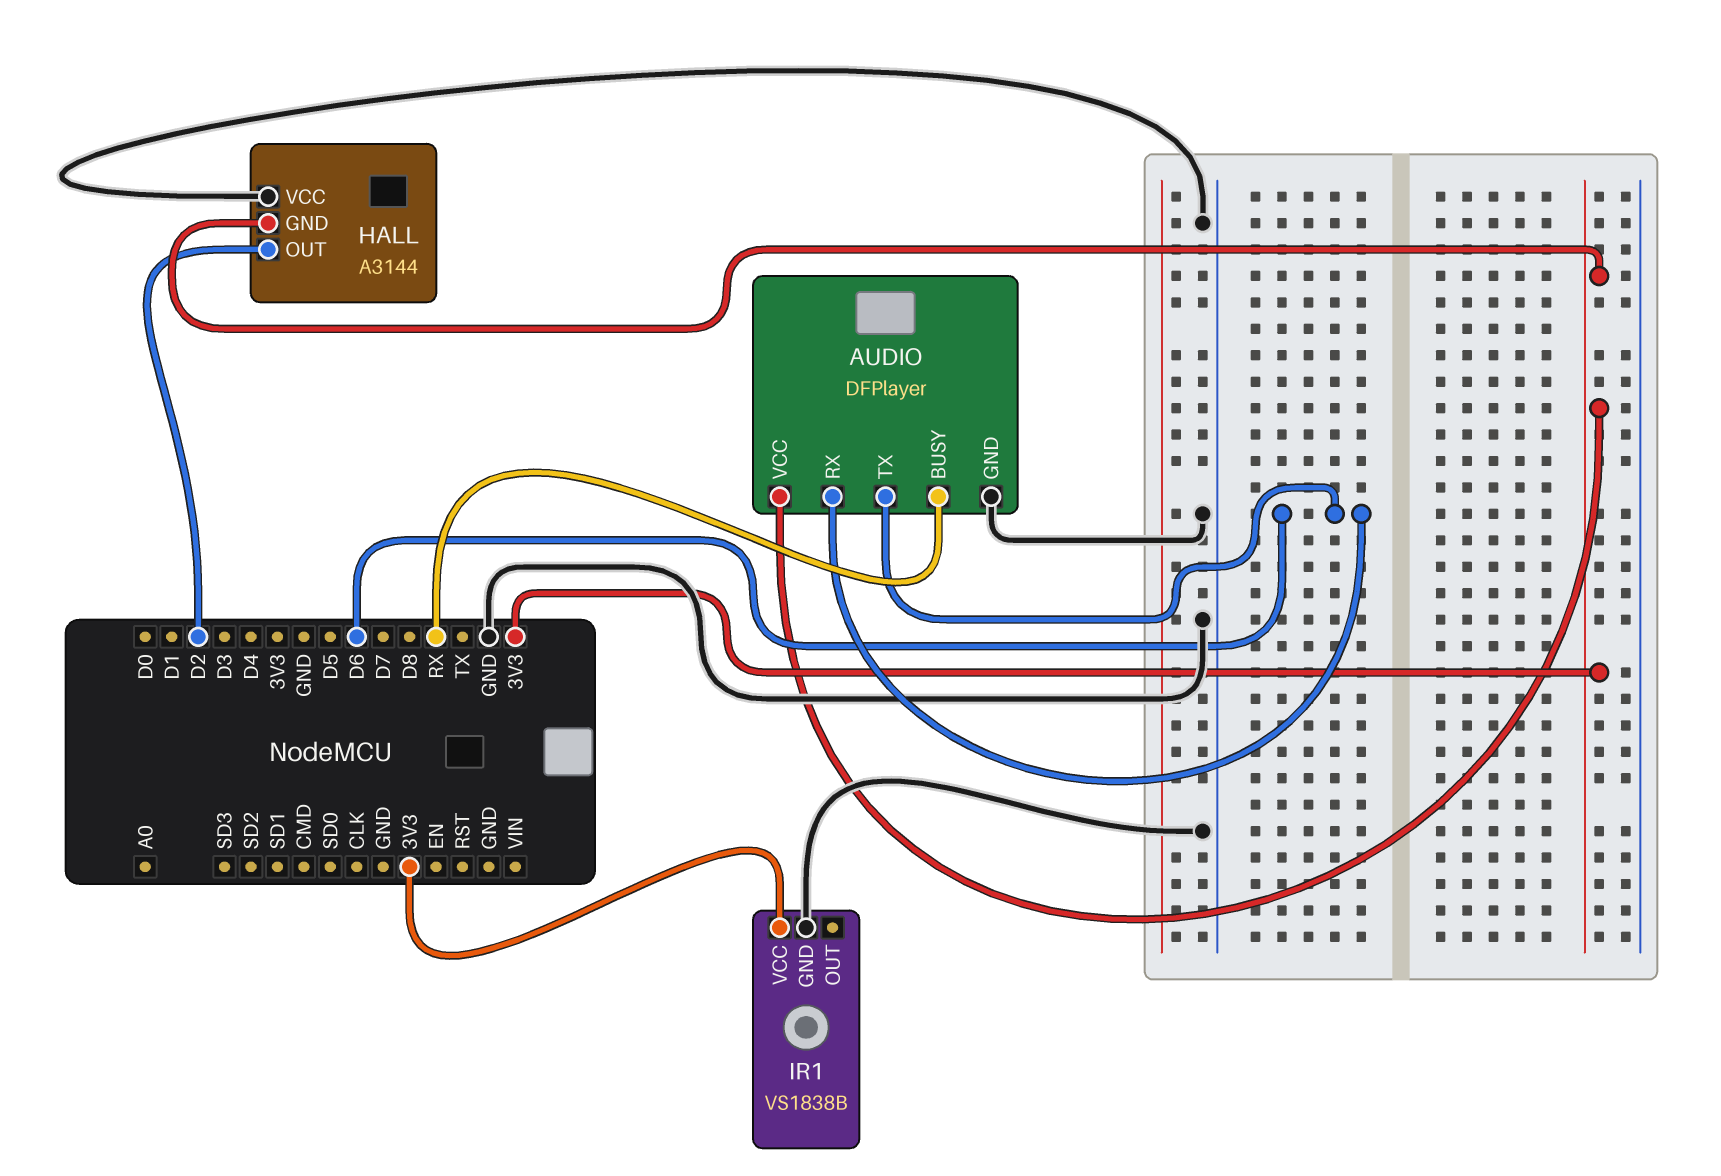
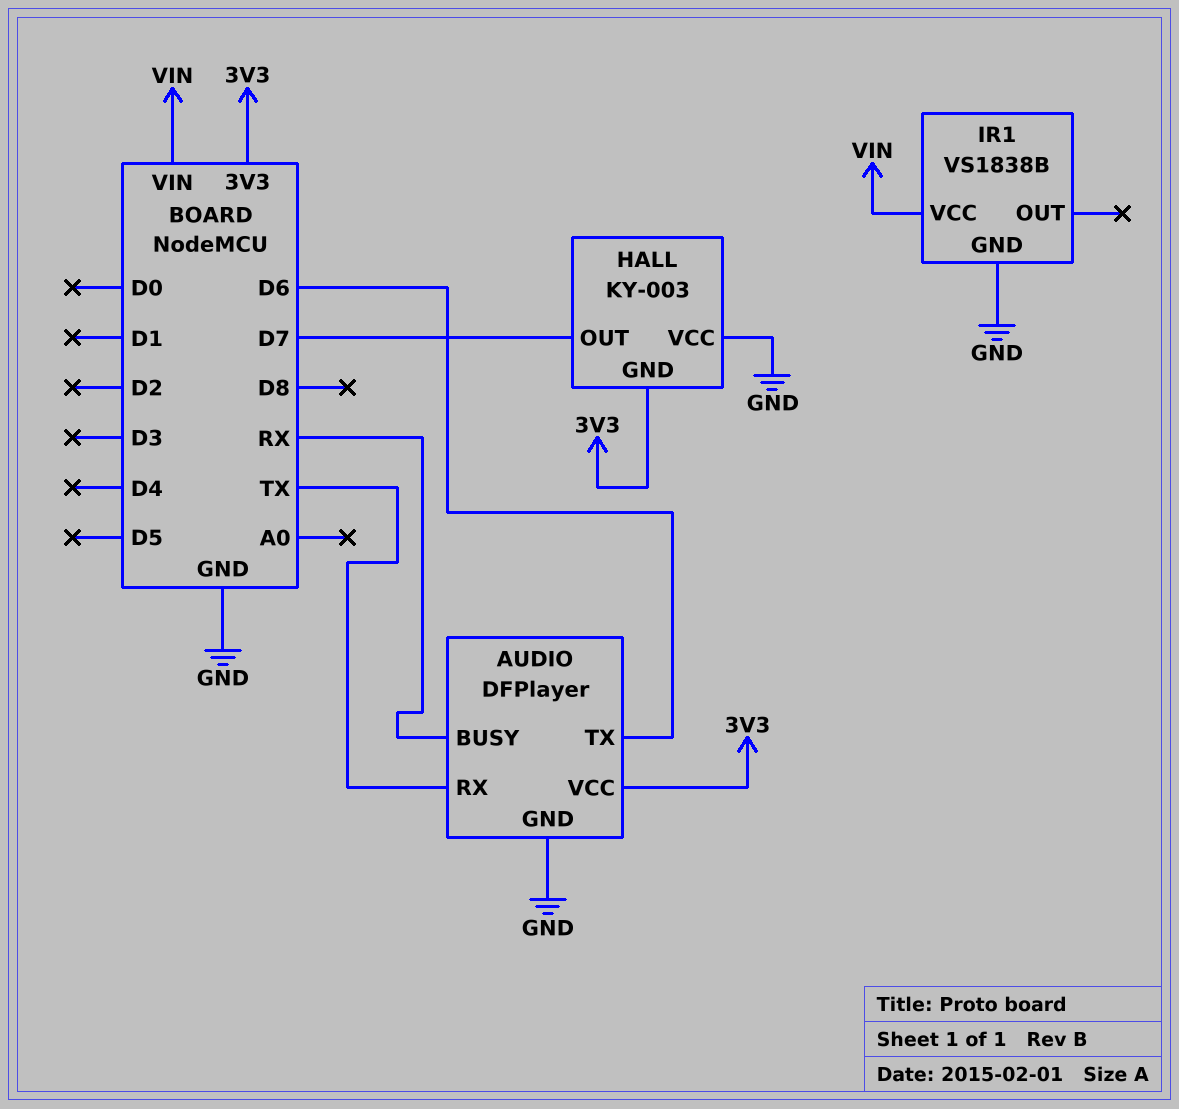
AUDIO pin RX: D6 -> TX
HALL: A3144 -> KY-003
HALL pin OUT: D2 -> D7
IR1 pin VCC: 3V3 -> VIN

